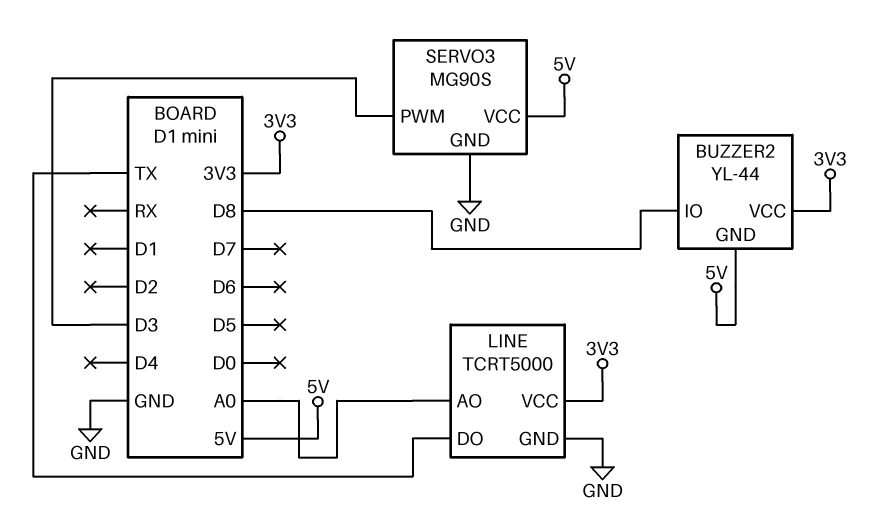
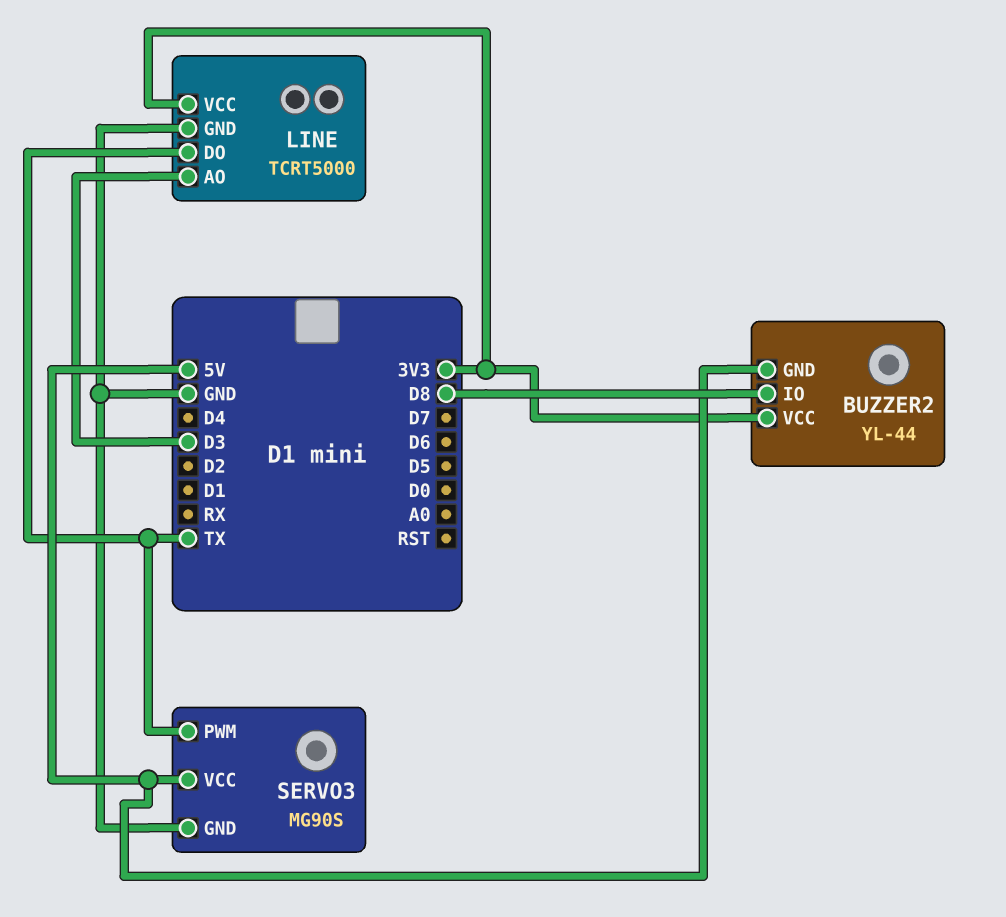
LINE pin AO: A0 -> D3
SERVO3 pin PWM: D3 -> TX

